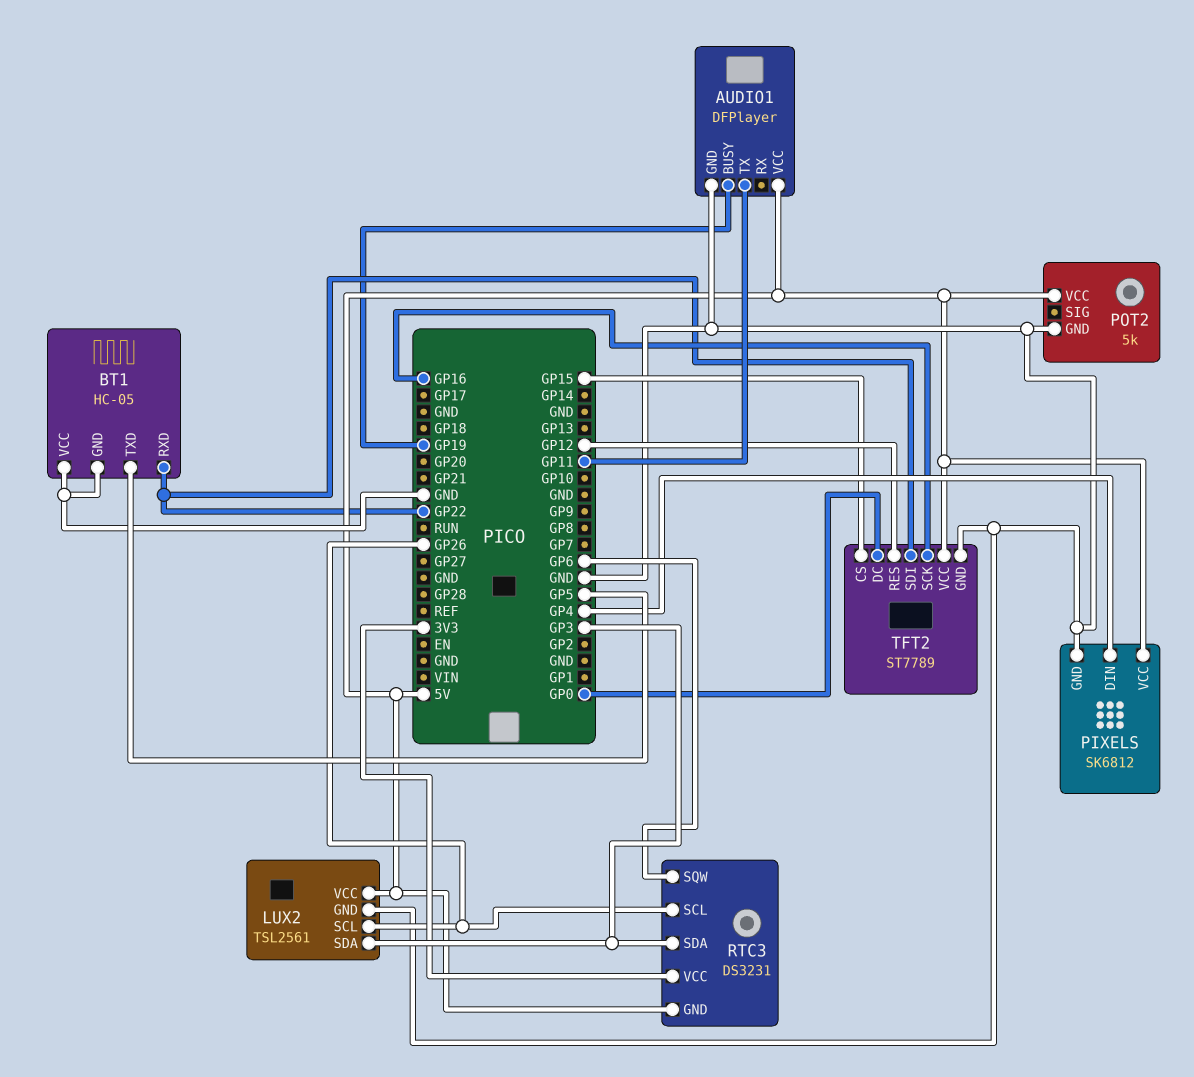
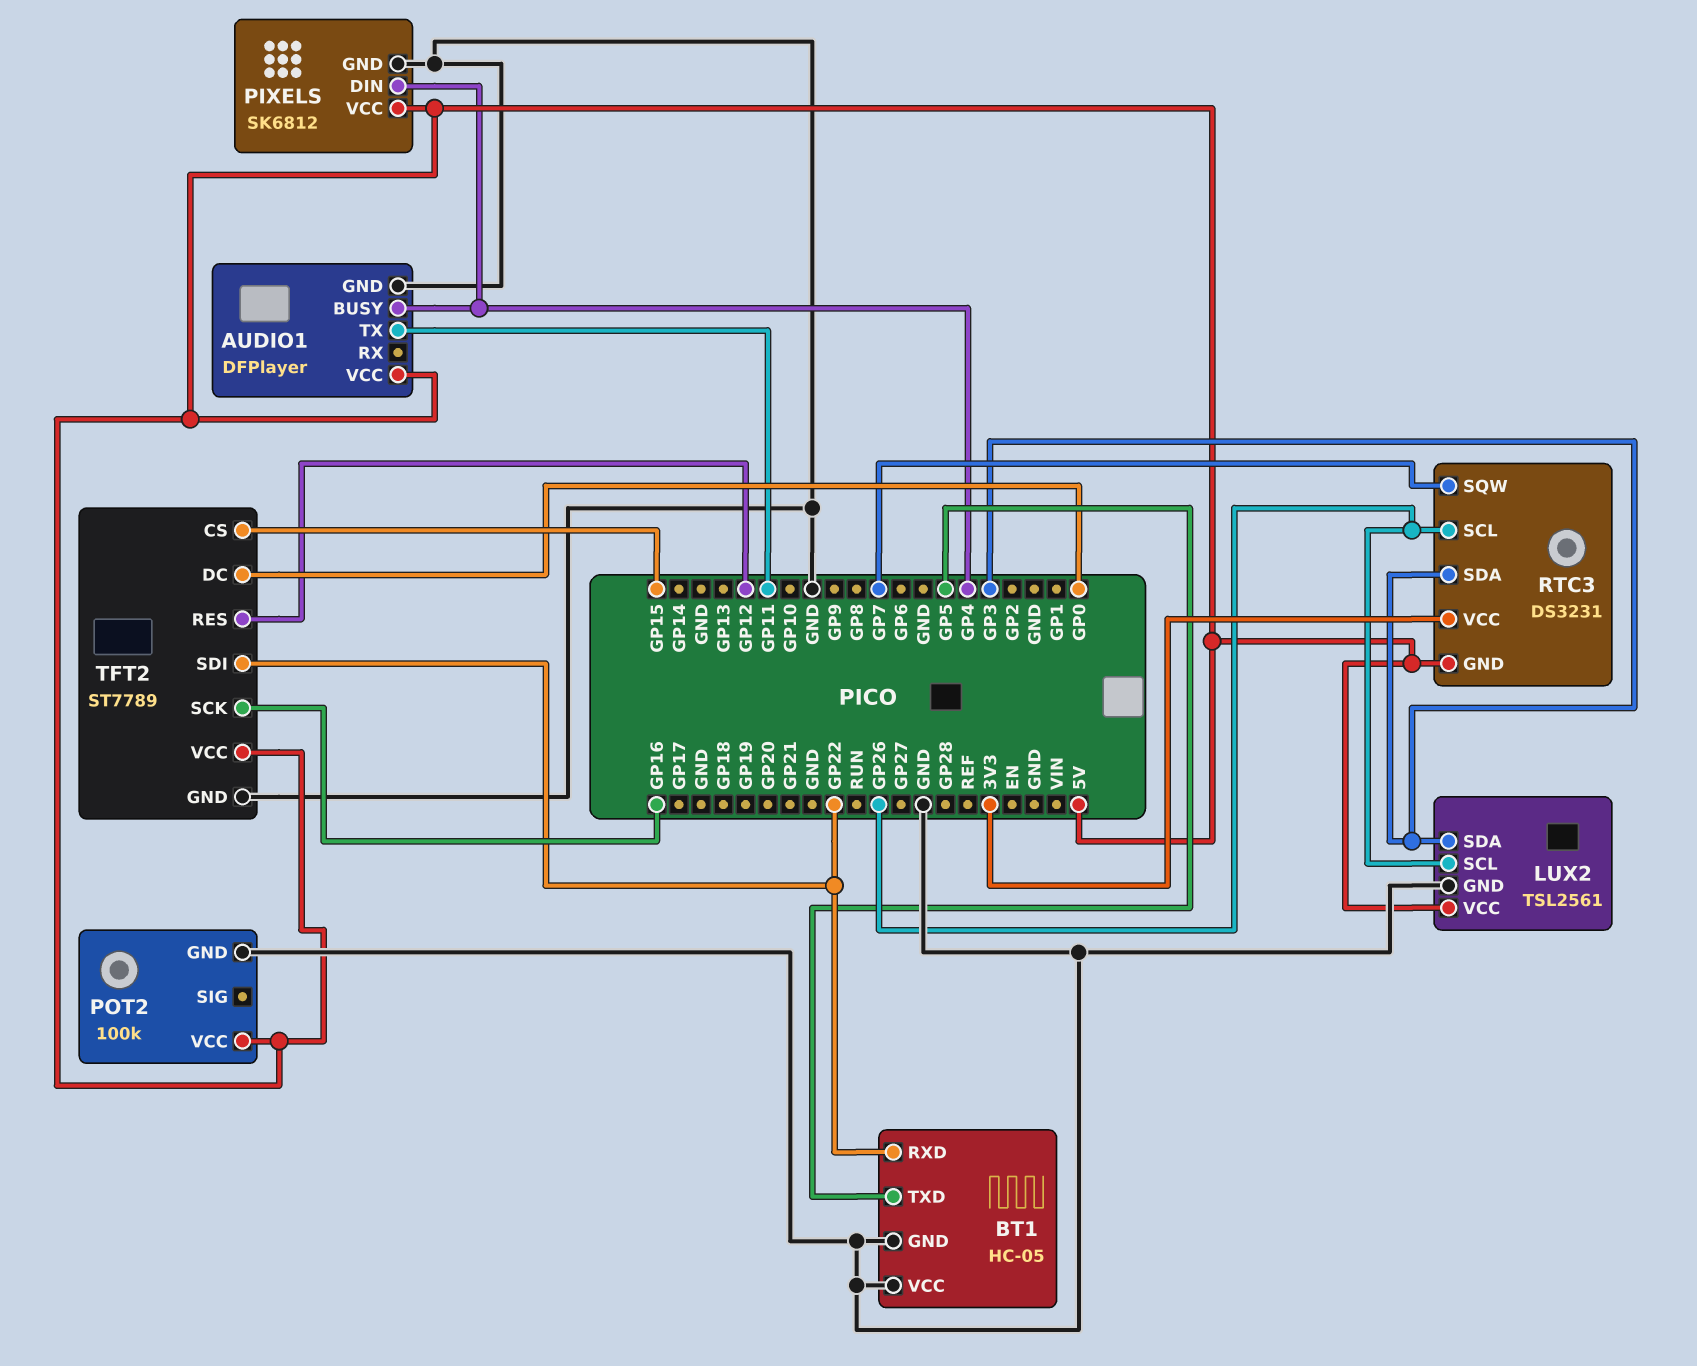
AUDIO1 pin BUSY: GP19 -> GP4
POT2: 5k -> 100k
RTC3 pin SQW: GP6 -> GP7

